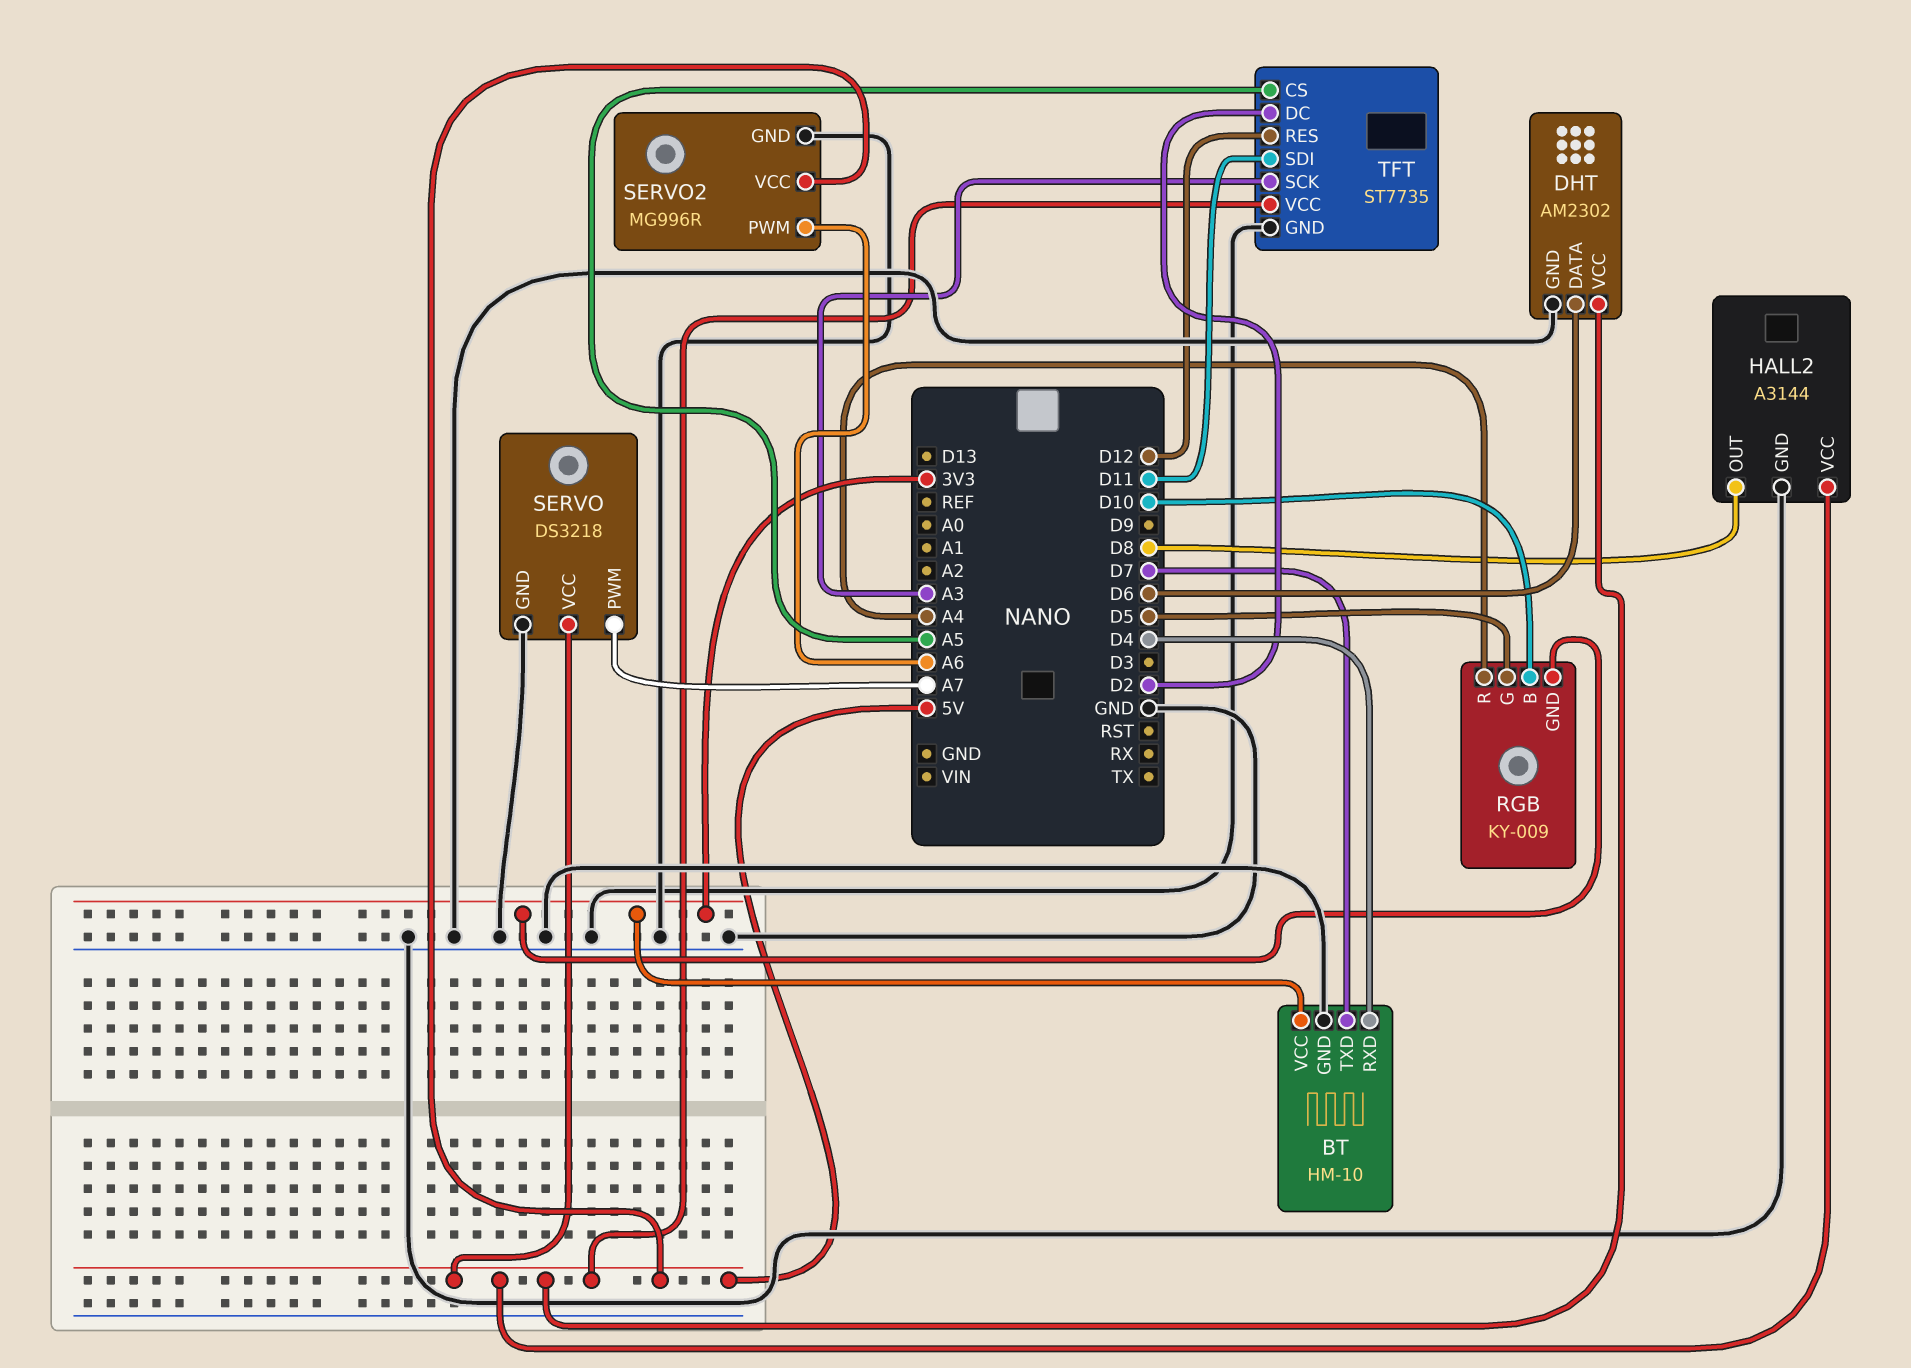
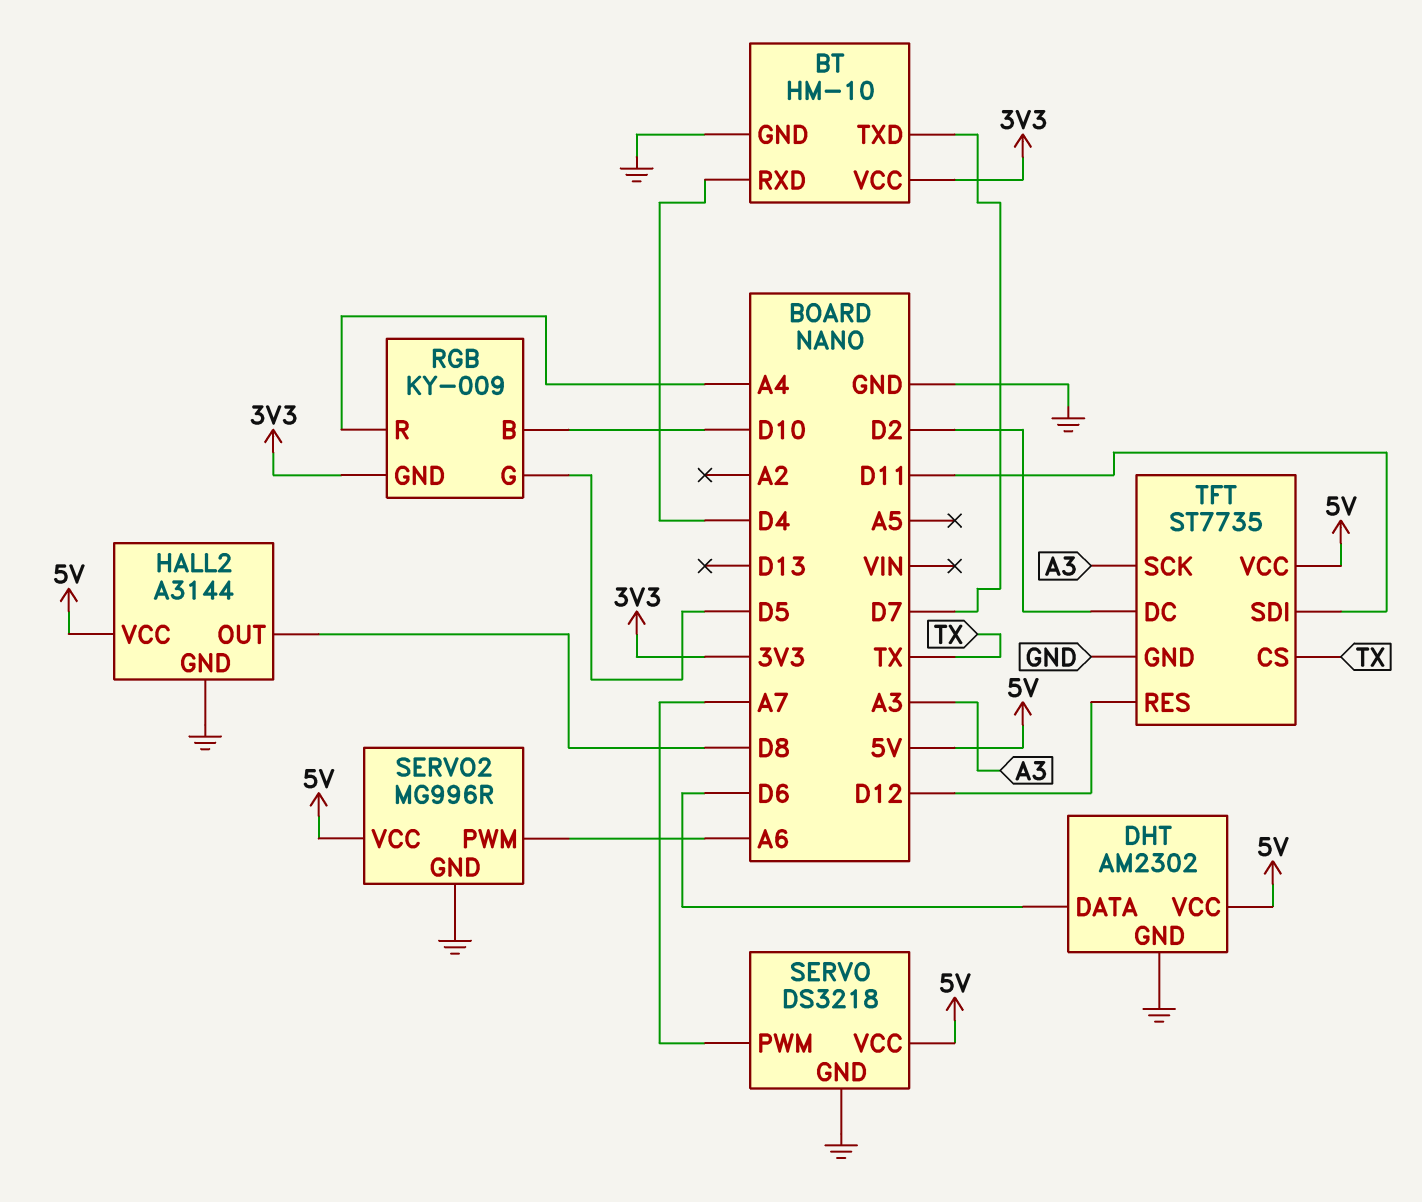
TFT pin CS: A5 -> TX

